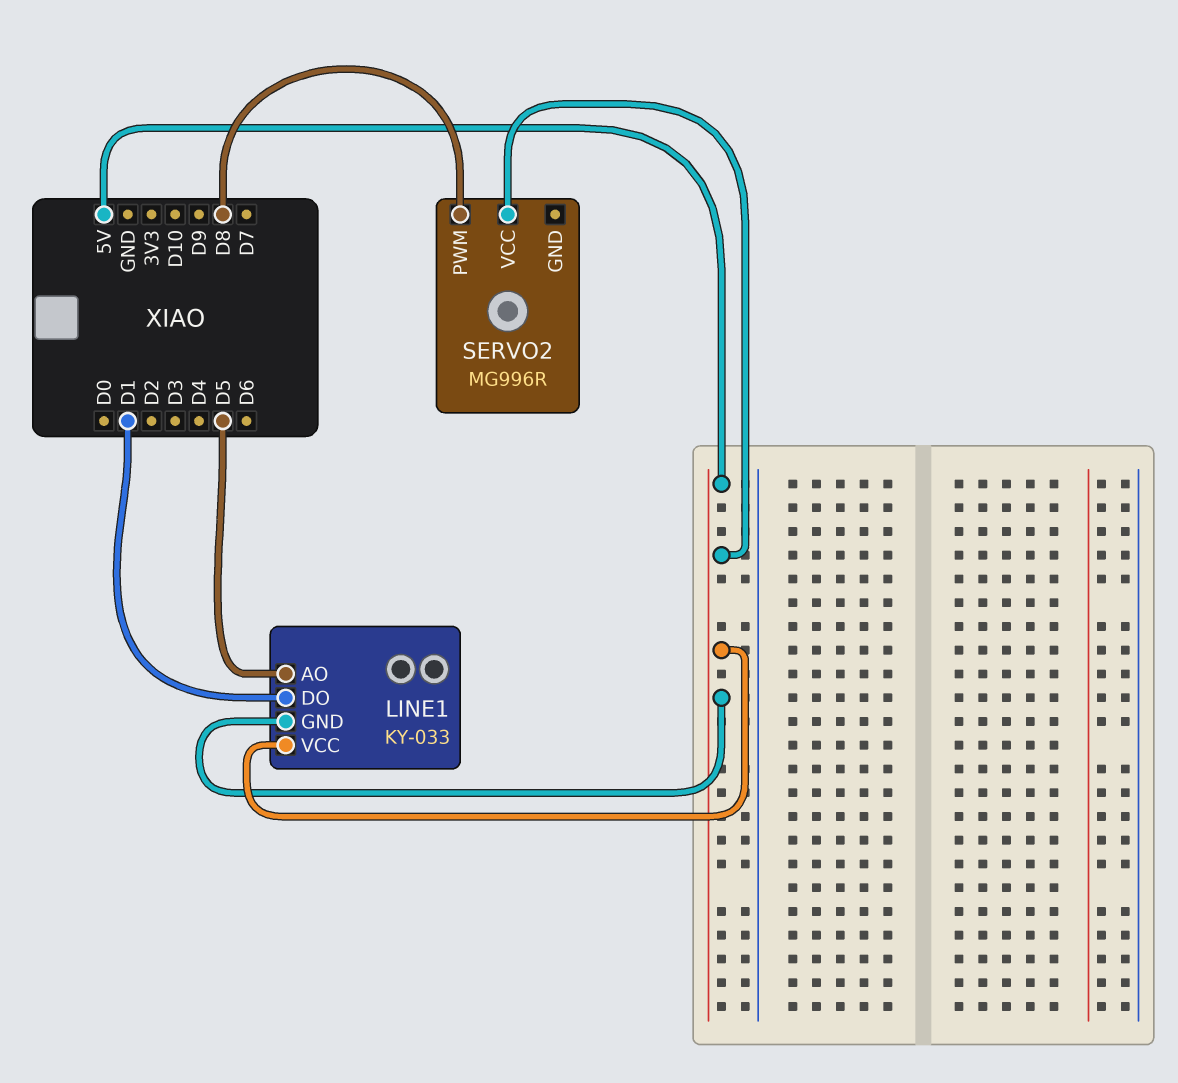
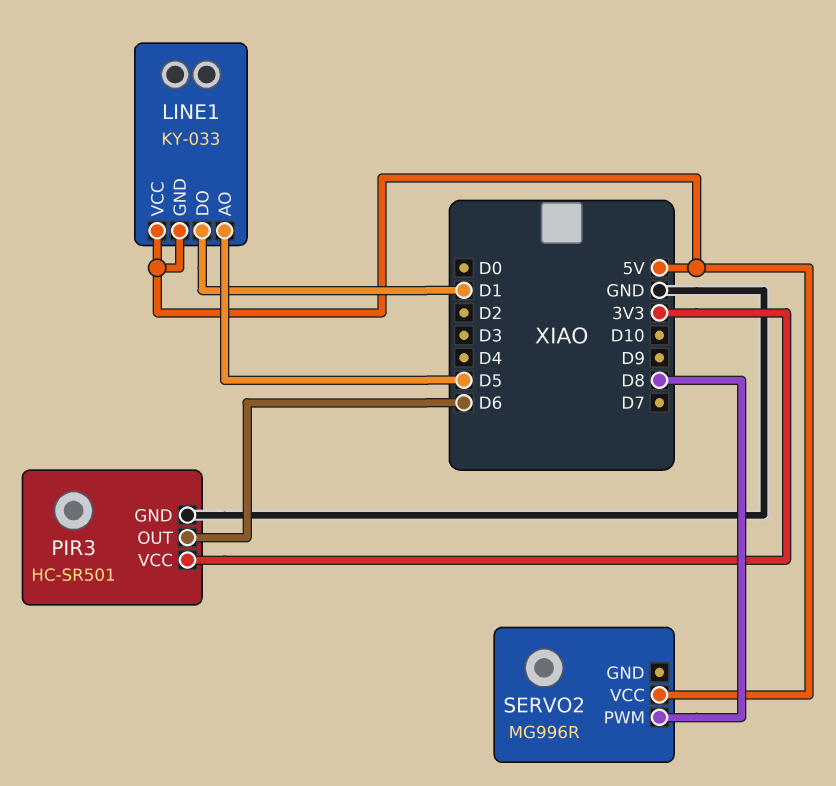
PIR3: none -> HC-SR501
PIR3 pin GND: none -> GND
PIR3 pin OUT: none -> D6
PIR3 pin VCC: none -> 3V3

